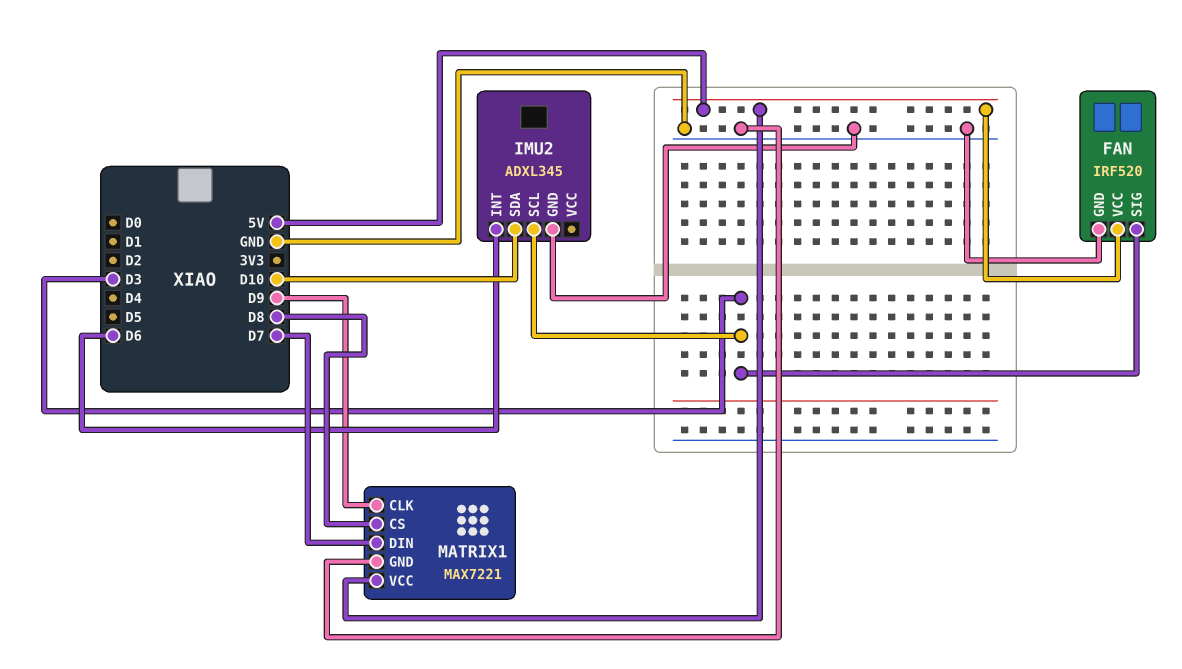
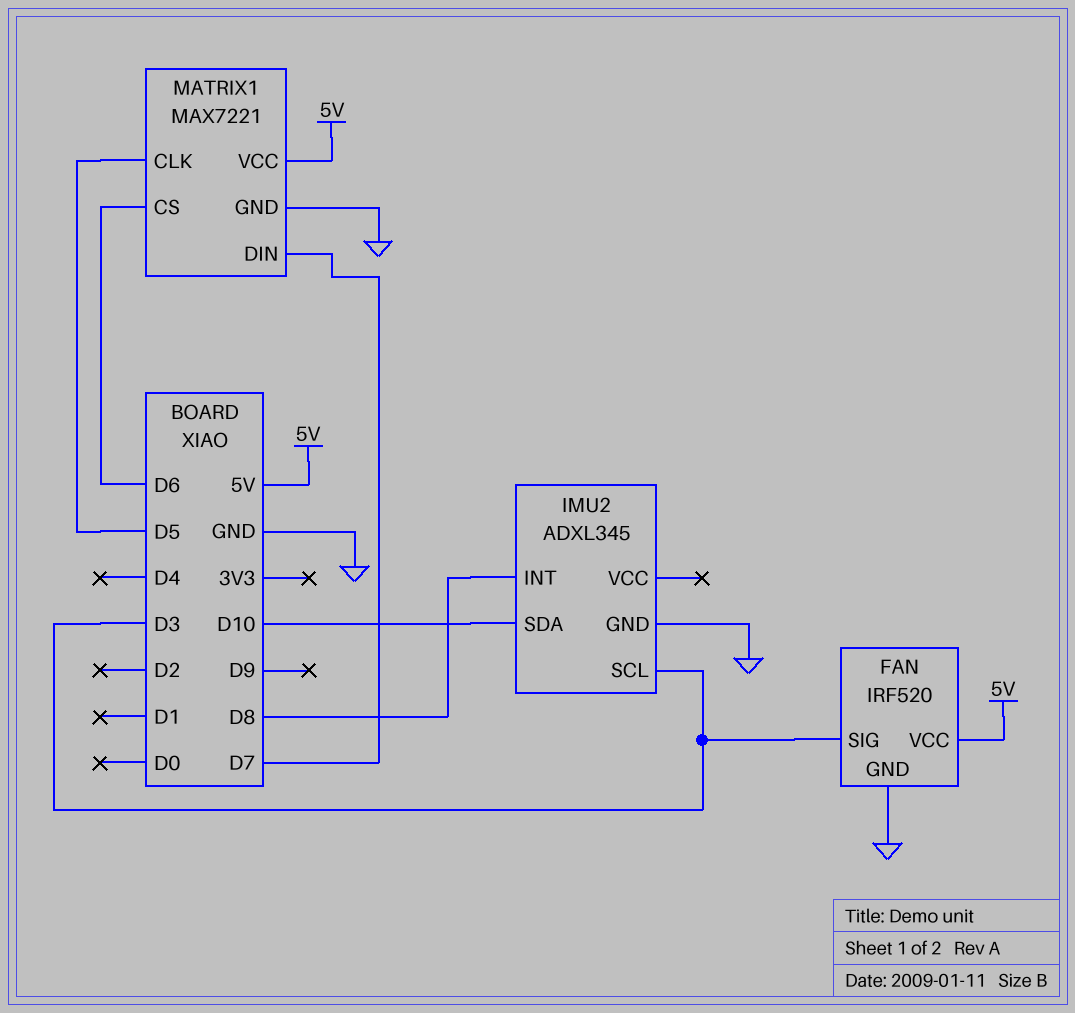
IMU2 pin INT: D6 -> D8
MATRIX1 pin CLK: D9 -> D5
MATRIX1 pin CS: D8 -> D6

